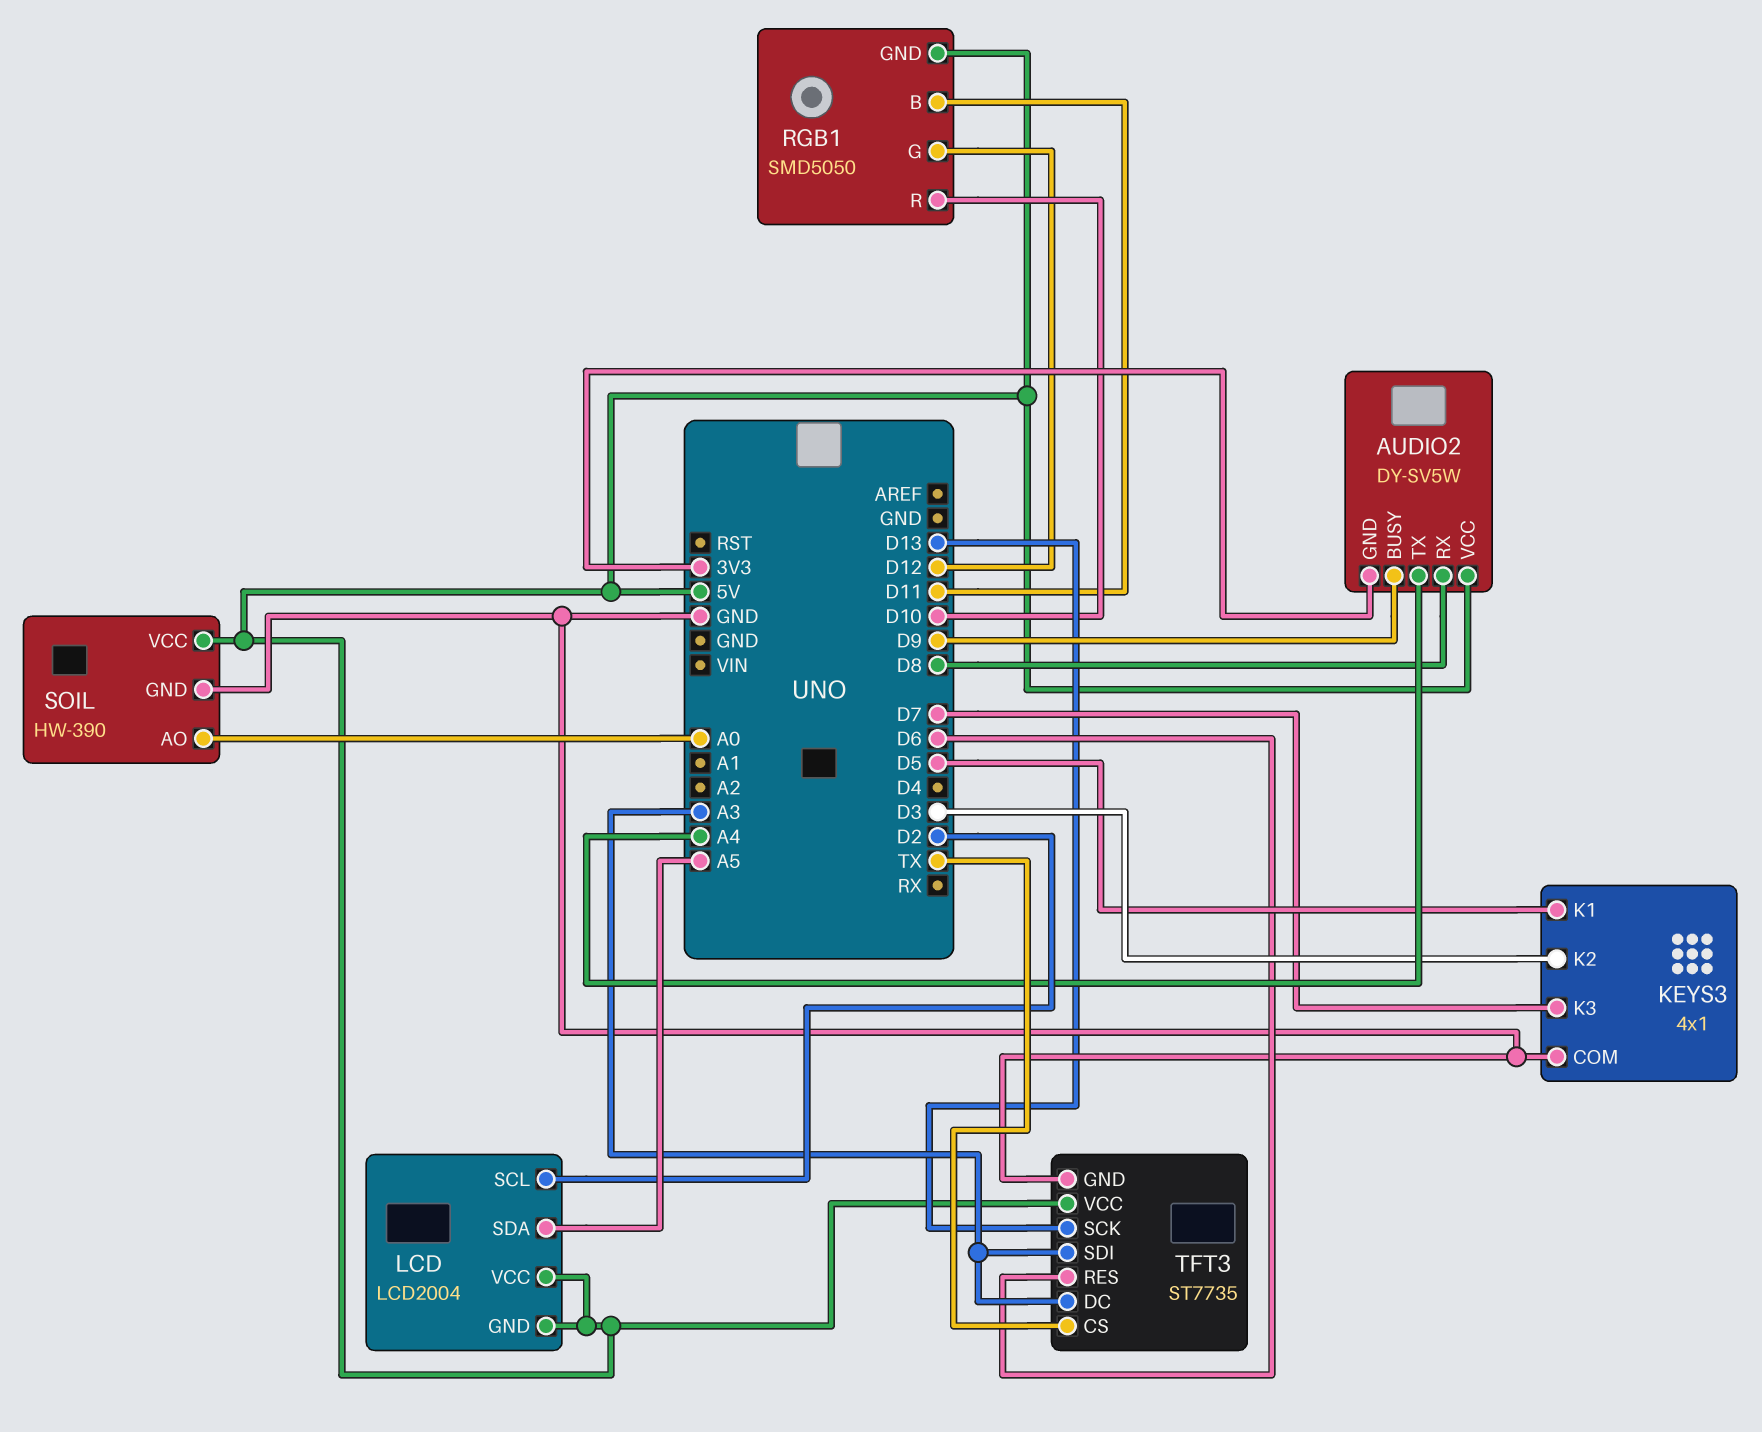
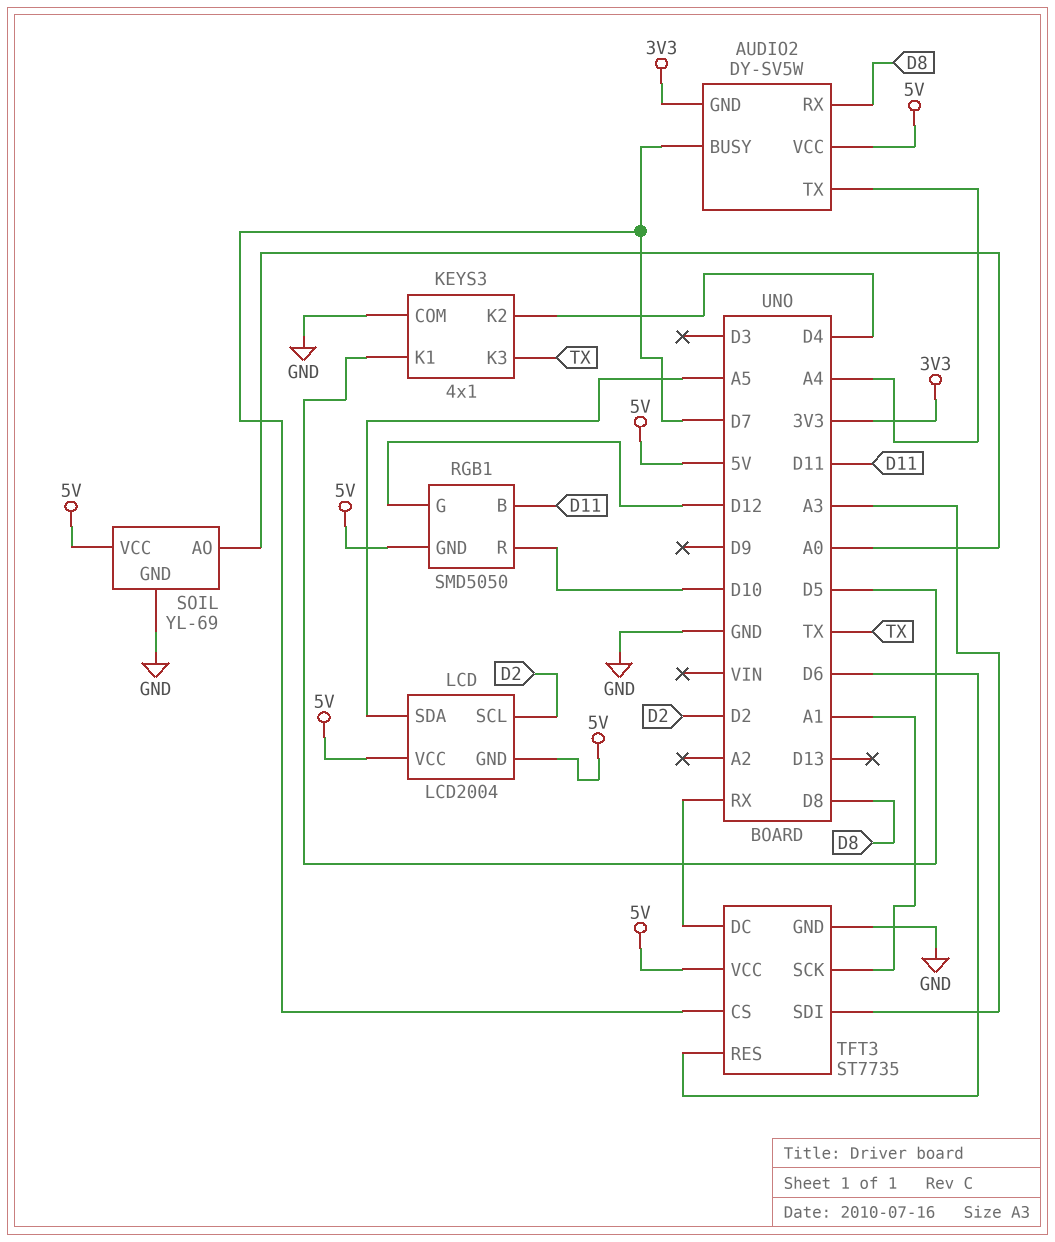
AUDIO2 pin BUSY: D9 -> D7
KEYS3 pin K2: D3 -> D4
KEYS3 pin K3: D7 -> TX
SOIL: HW-390 -> YL-69
TFT3 pin CS: TX -> D7
TFT3 pin DC: A3 -> RX
TFT3 pin SCK: D13 -> A1

